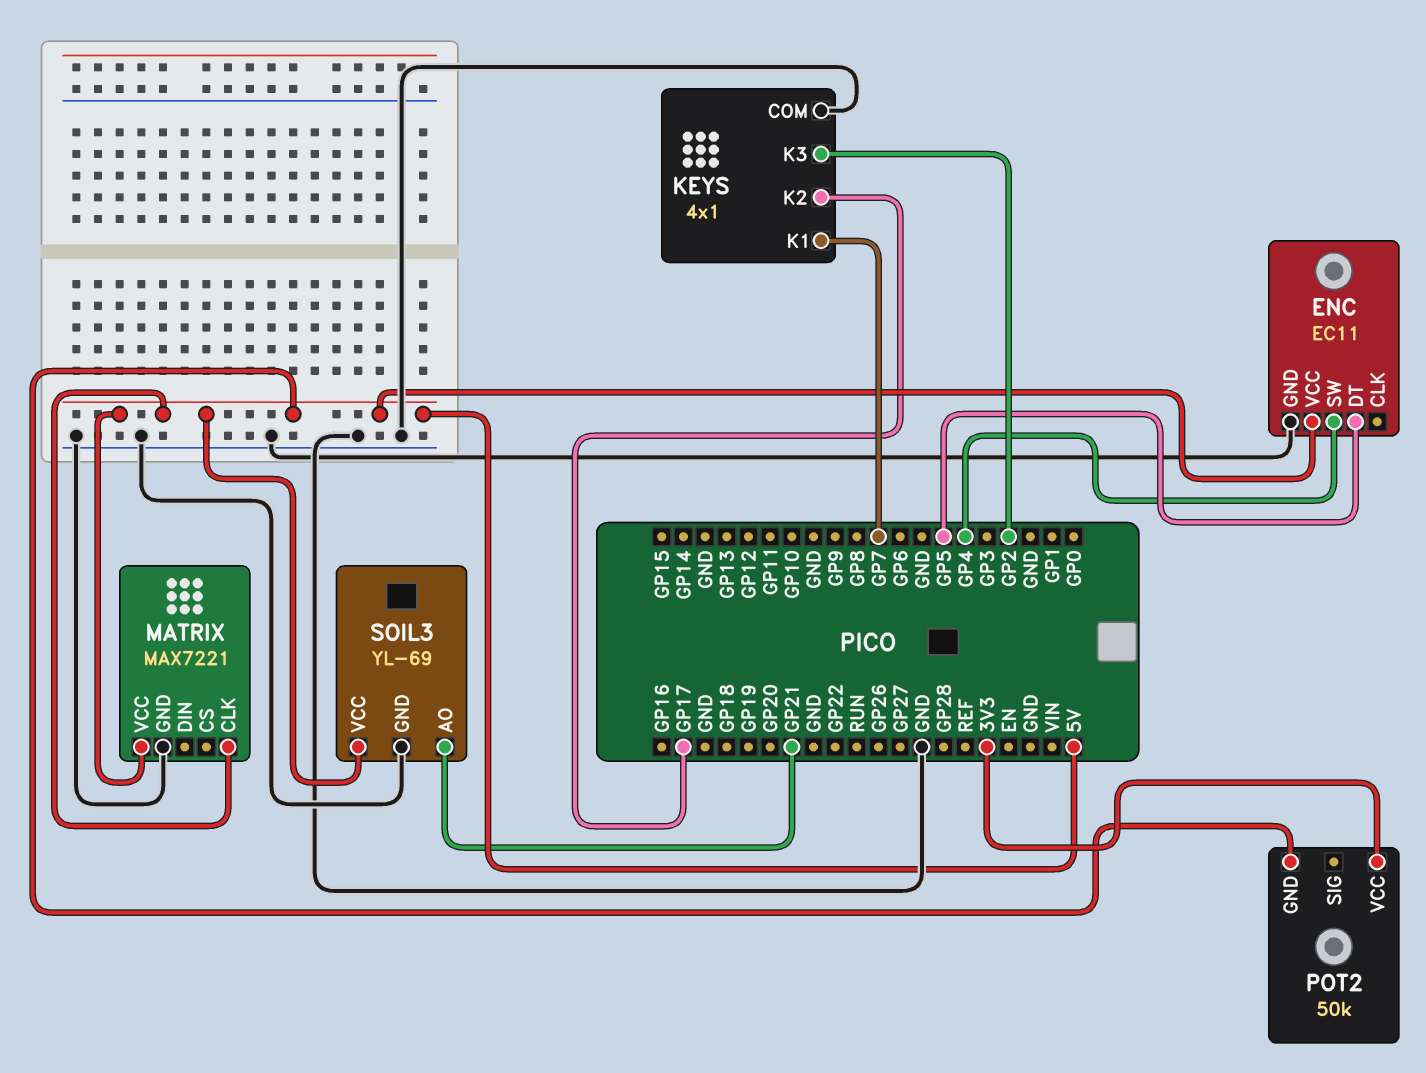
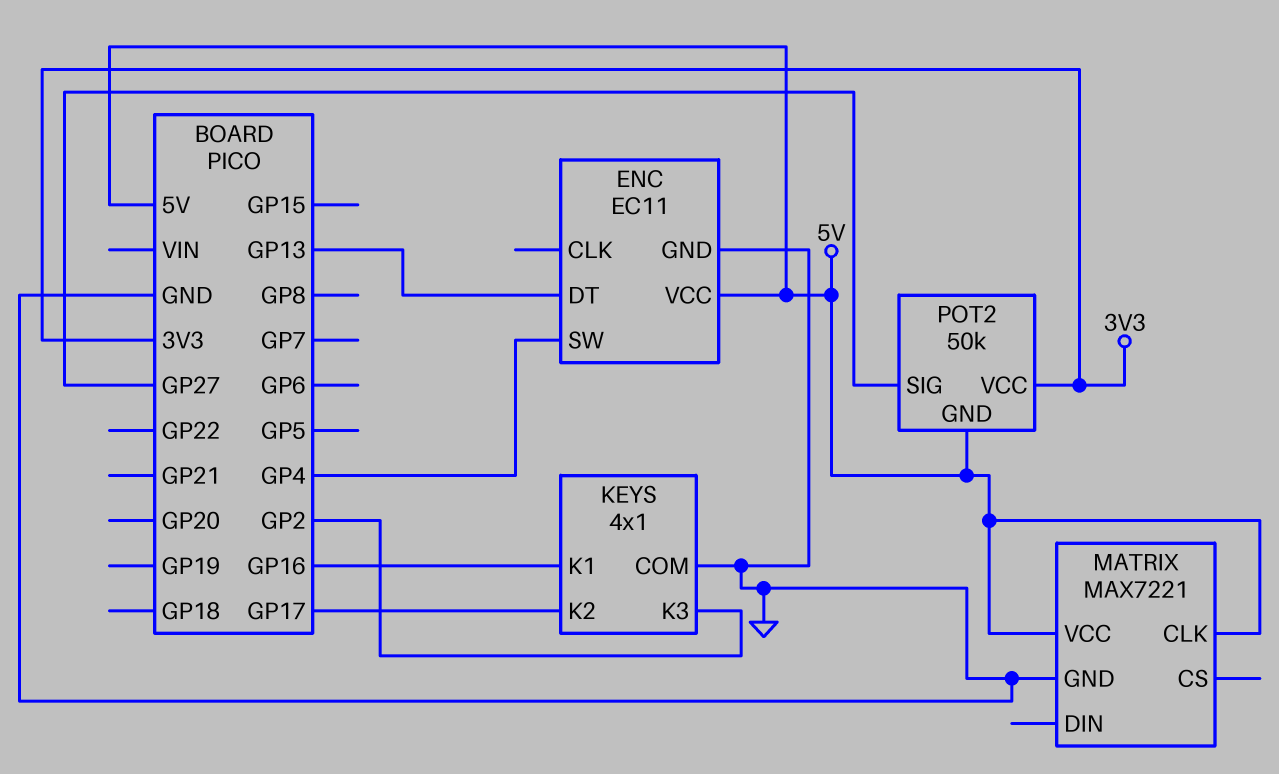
ENC pin DT: GP5 -> GP13
KEYS pin K1: GP7 -> GP16
POT2 pin SIG: none -> GP27
SOIL3: YL-69 -> none
SOIL3 pin AO: GP21 -> none
SOIL3 pin GND: GND -> none
SOIL3 pin VCC: 5V -> none

